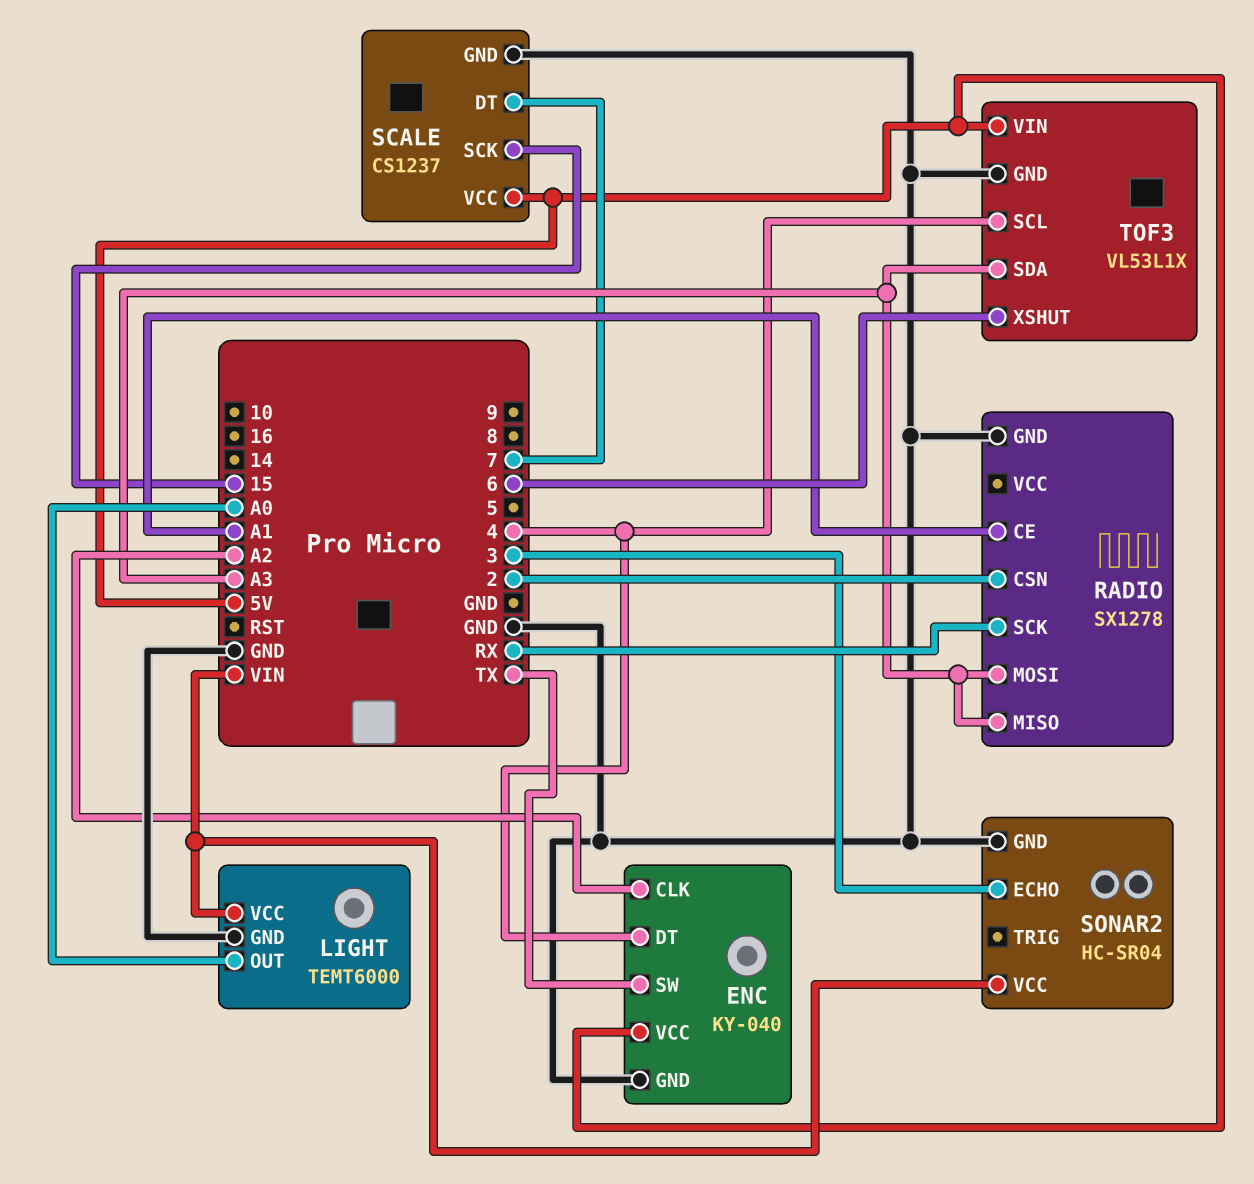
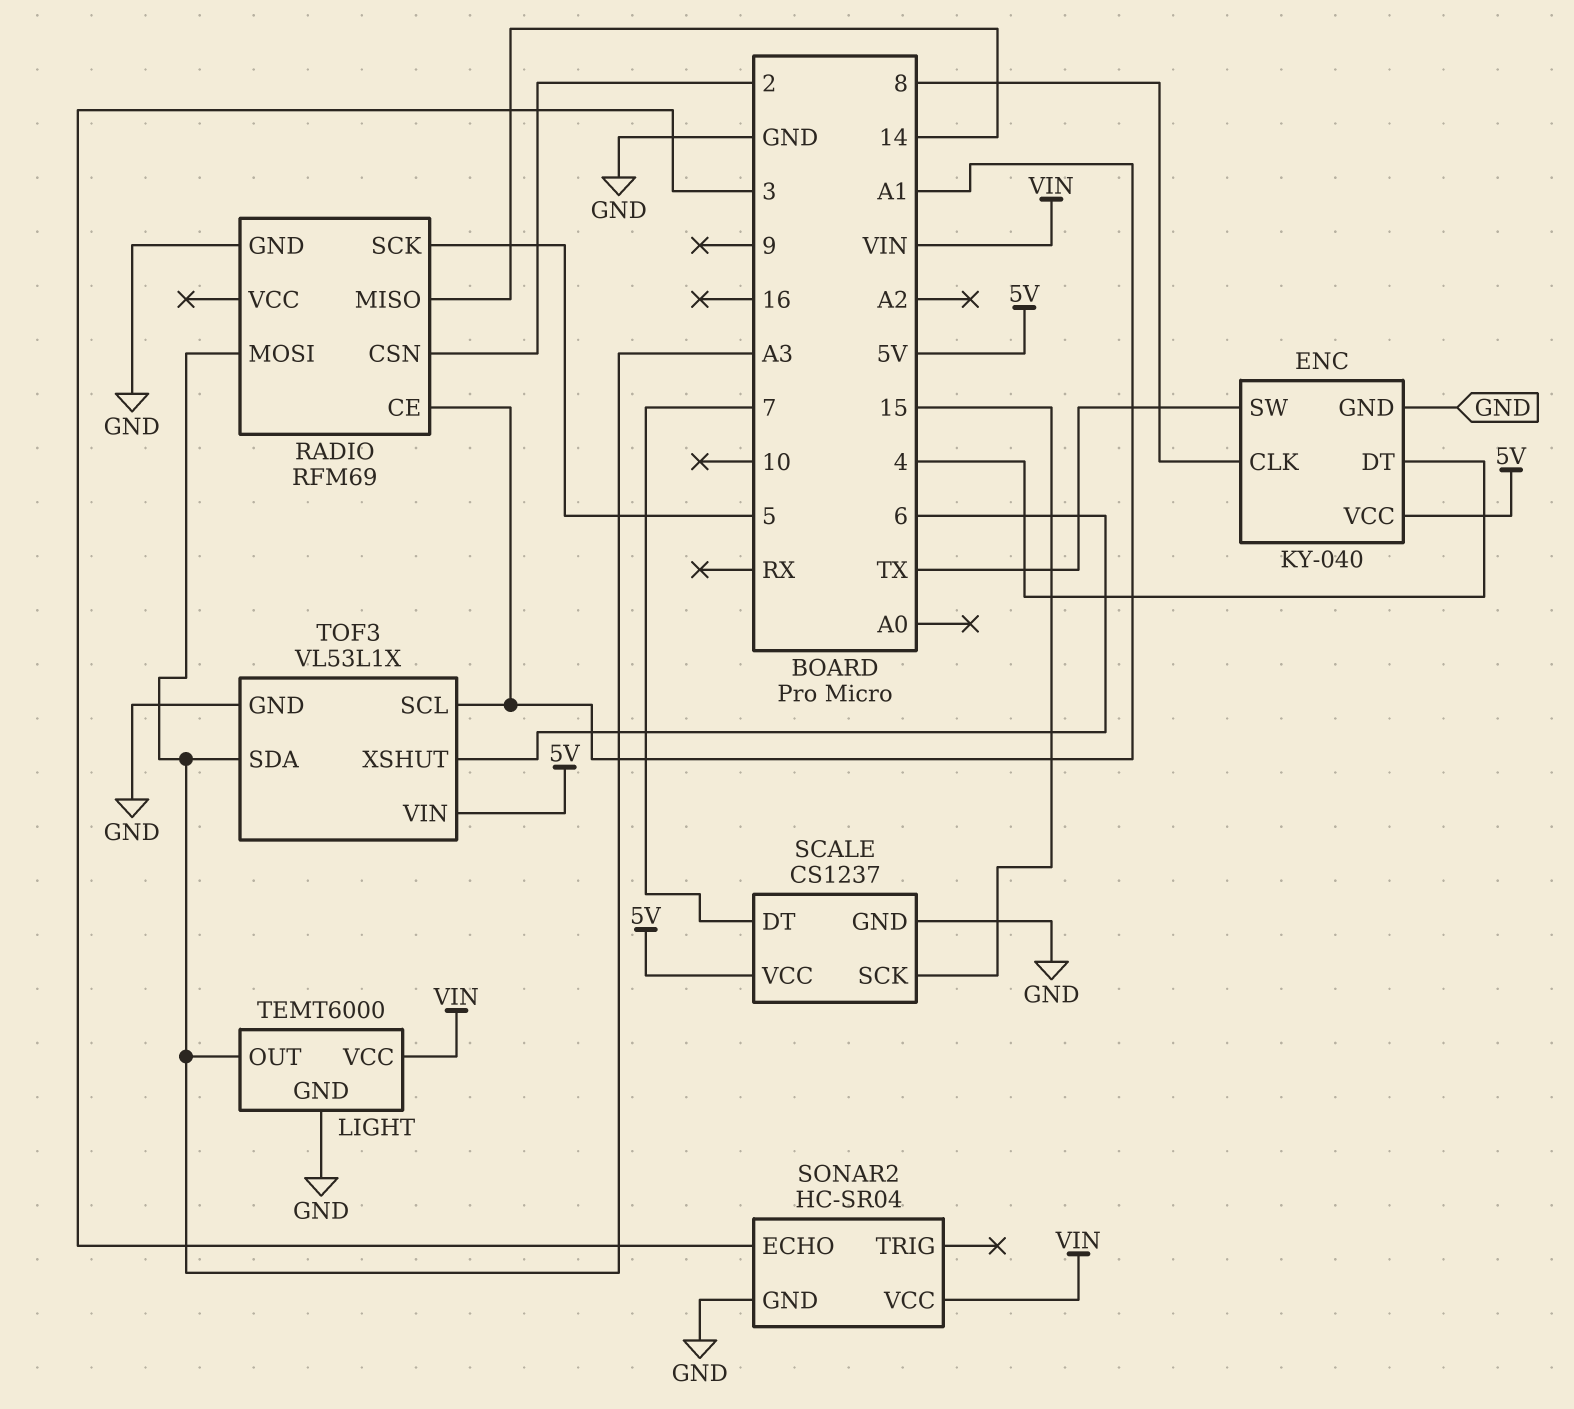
ENC pin CLK: A2 -> 8
LIGHT pin OUT: A0 -> A3
RADIO: SX1278 -> RFM69
RADIO pin MISO: A3 -> 14
RADIO pin SCK: RX -> 5
TOF3 pin SCL: 4 -> A1

